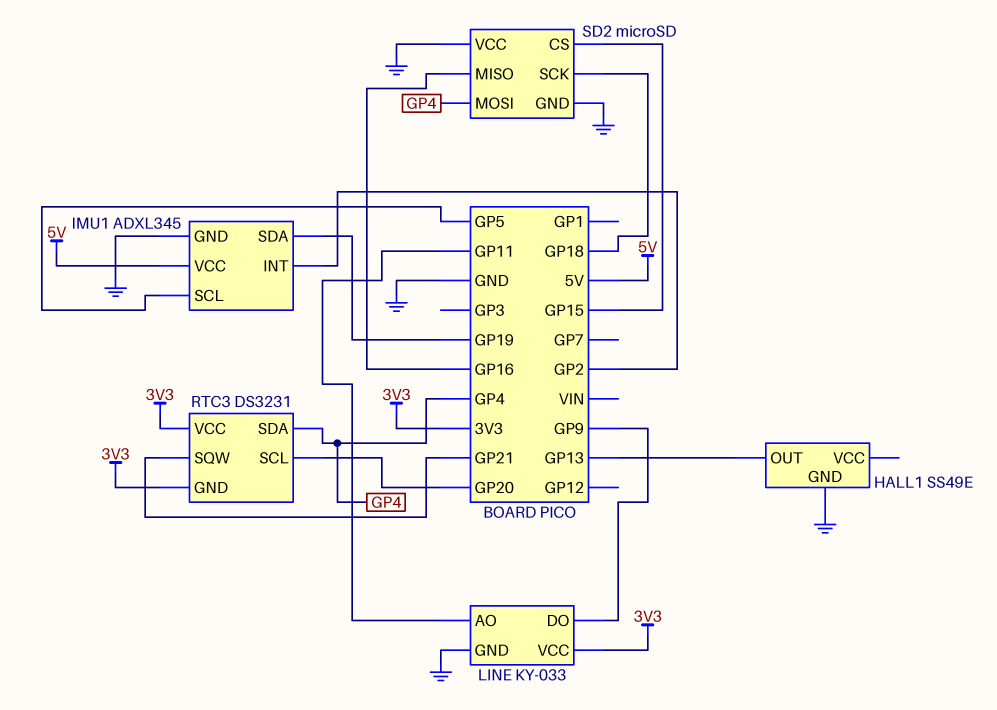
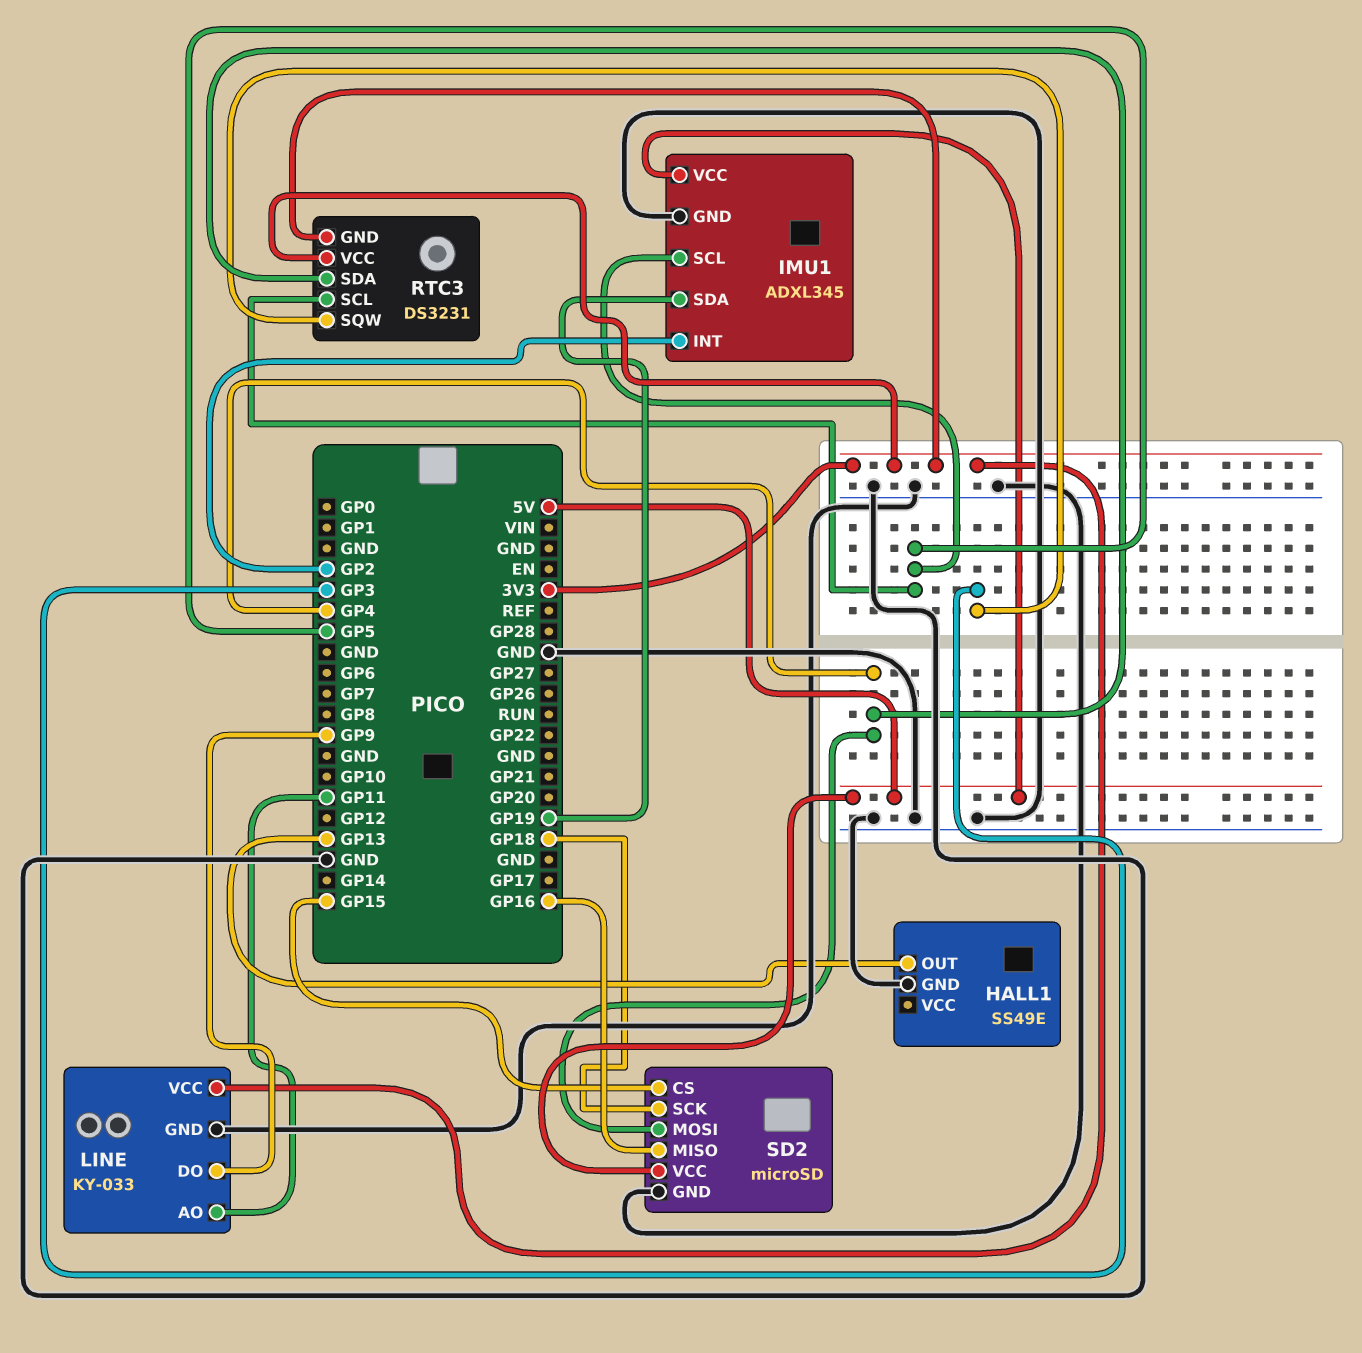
RTC3 pin SCL: GP20 -> GP5
RTC3 pin SQW: GP21 -> GP3
SD2 pin VCC: GND -> 5V

